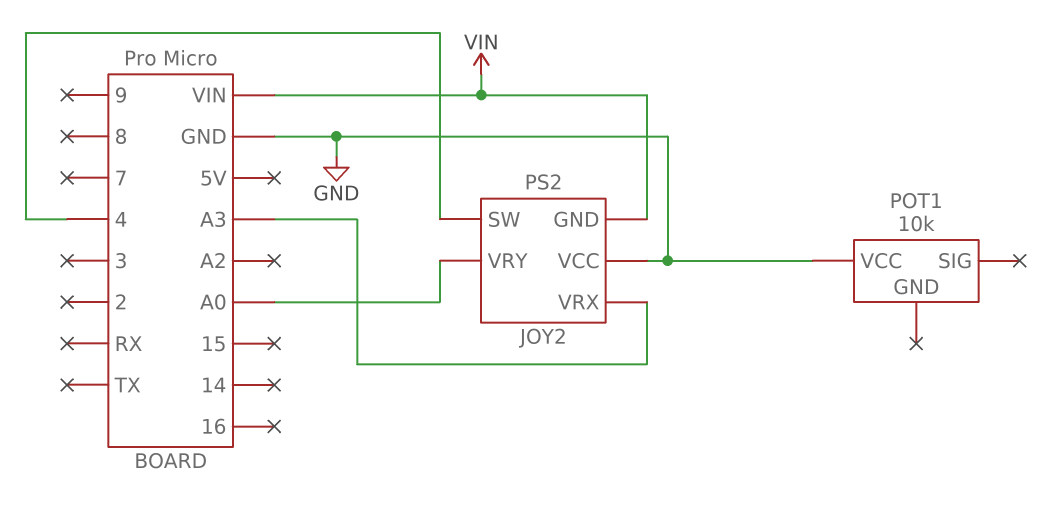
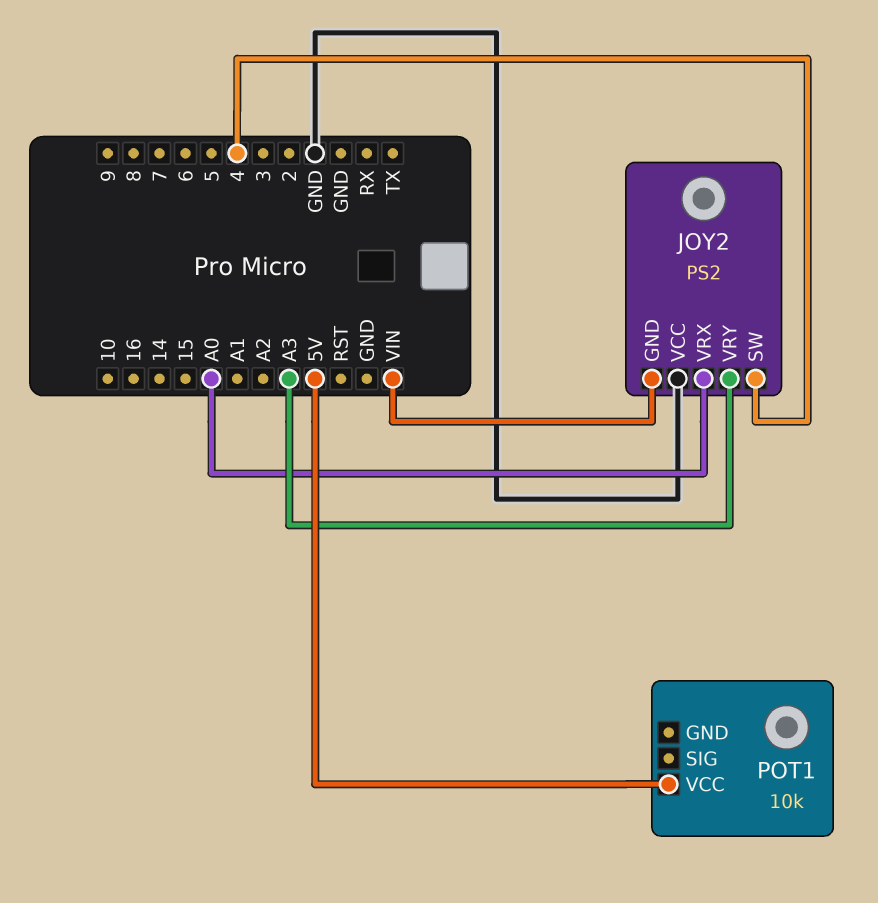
JOY2 pin VRX: A3 -> A0
JOY2 pin VRY: A0 -> A3
POT1 pin VCC: GND -> 5V

